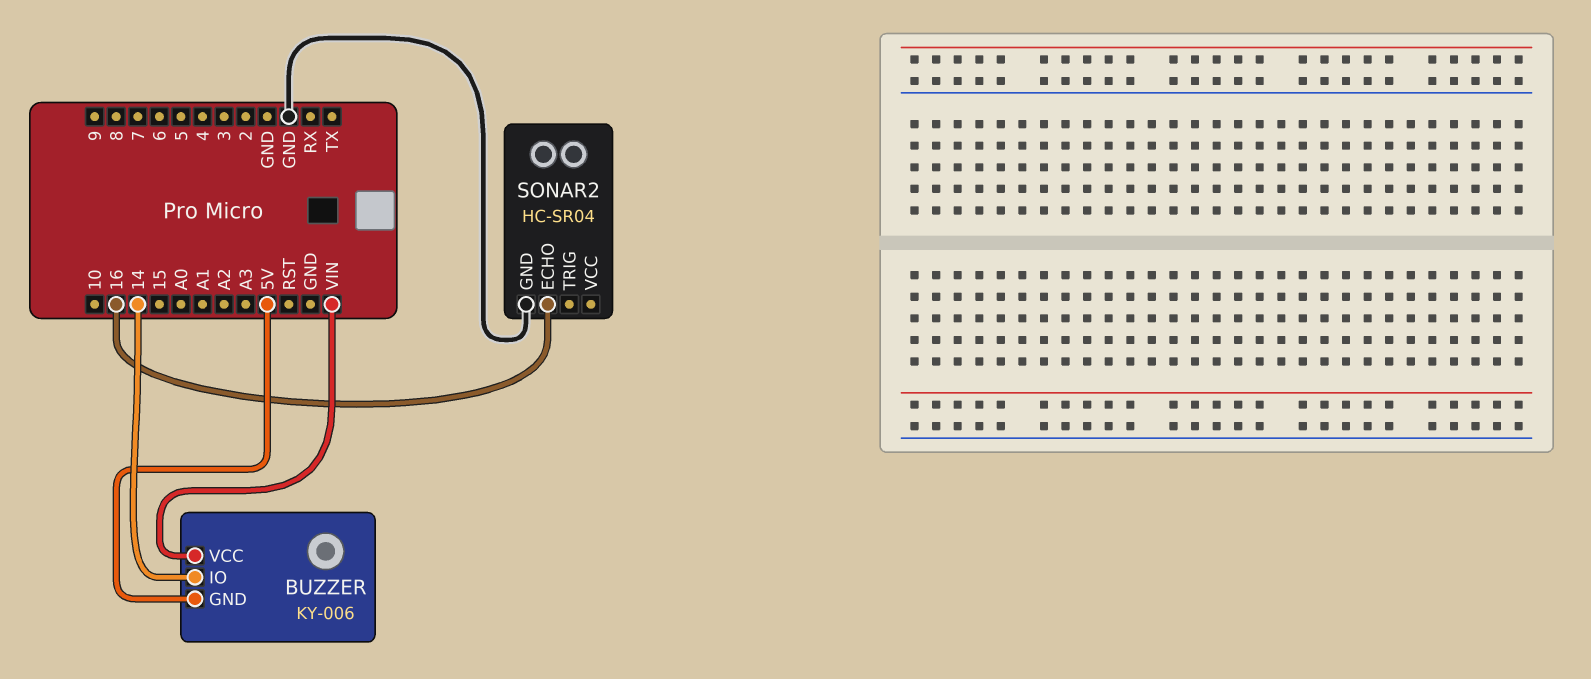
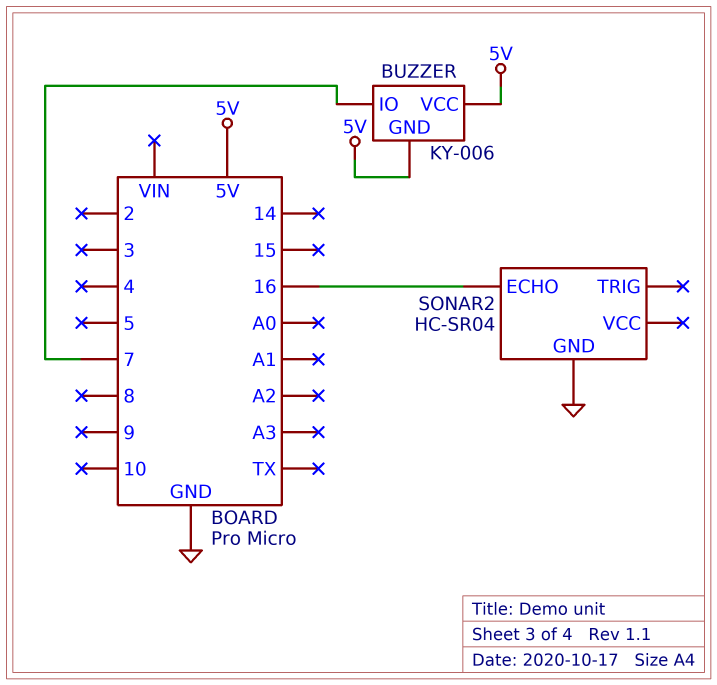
BUZZER pin IO: 14 -> 7
BUZZER pin VCC: VIN -> 5V

